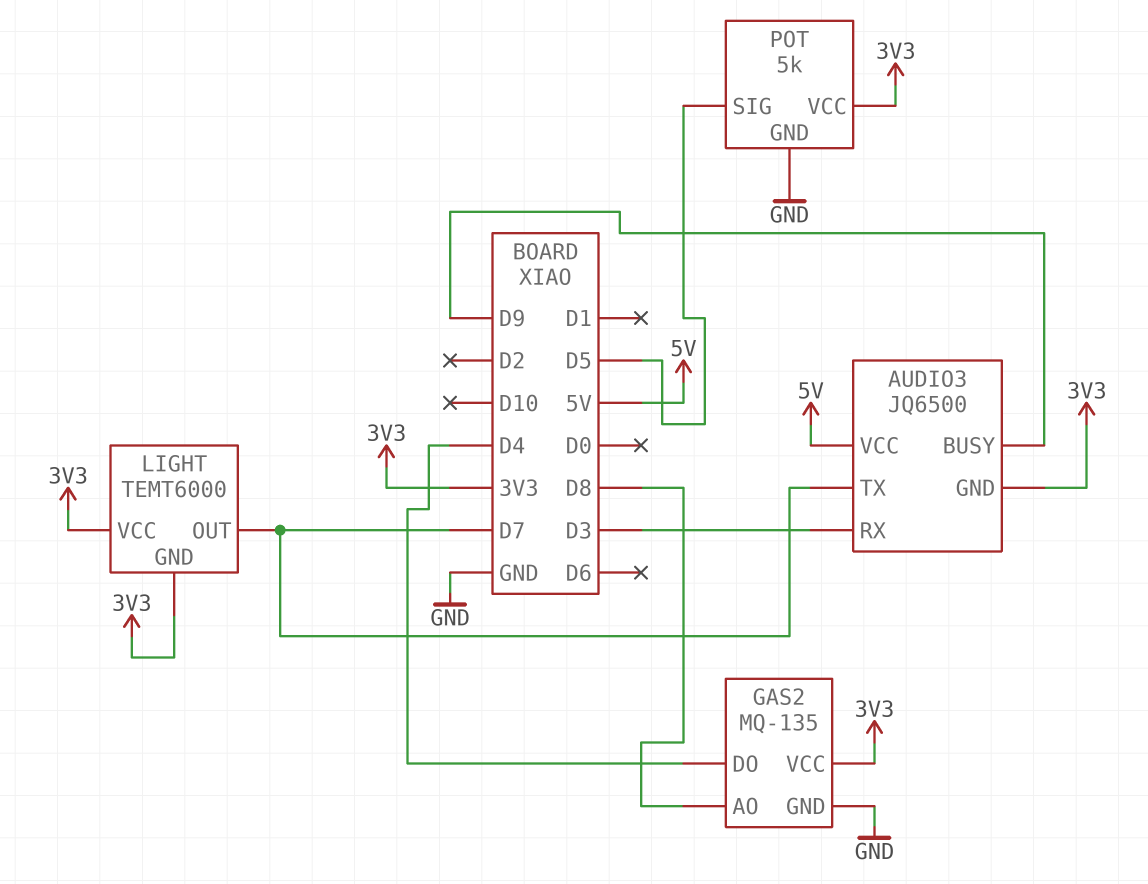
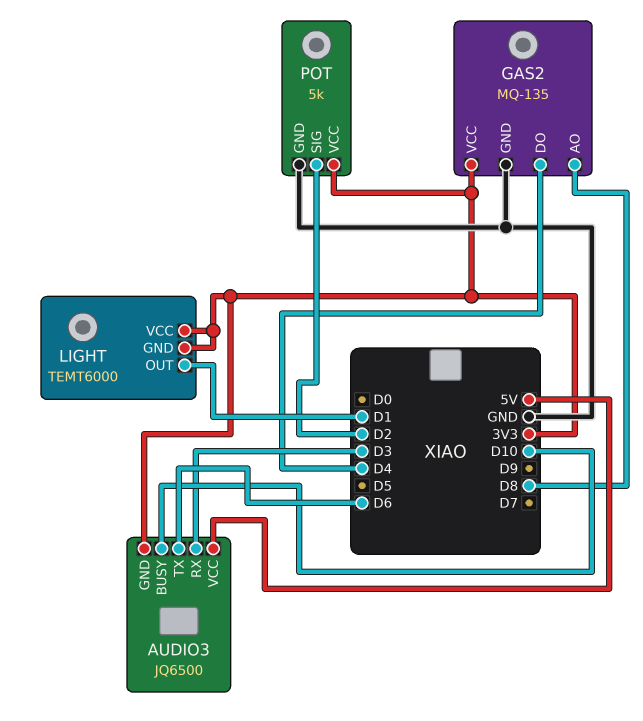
AUDIO3 pin BUSY: D9 -> D10
AUDIO3 pin TX: D7 -> D6
LIGHT pin OUT: D7 -> D1
POT pin SIG: D5 -> D2

